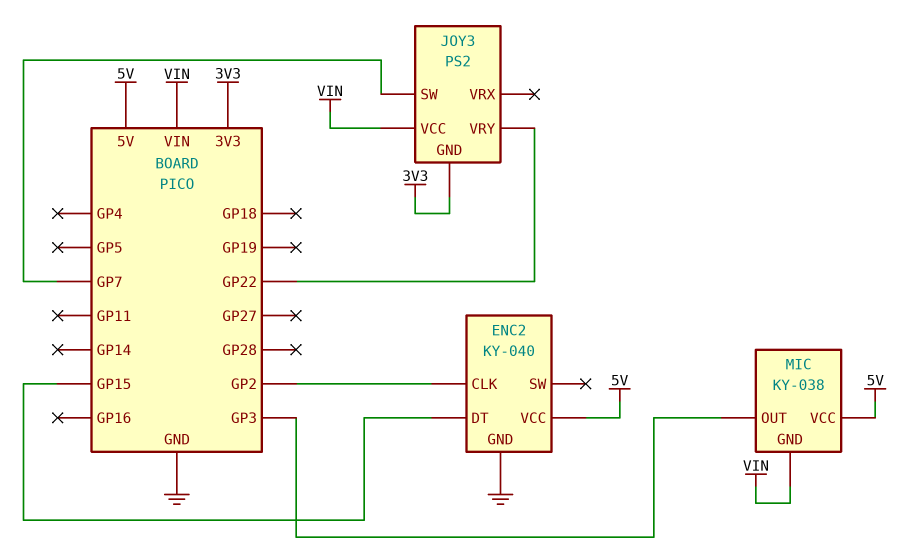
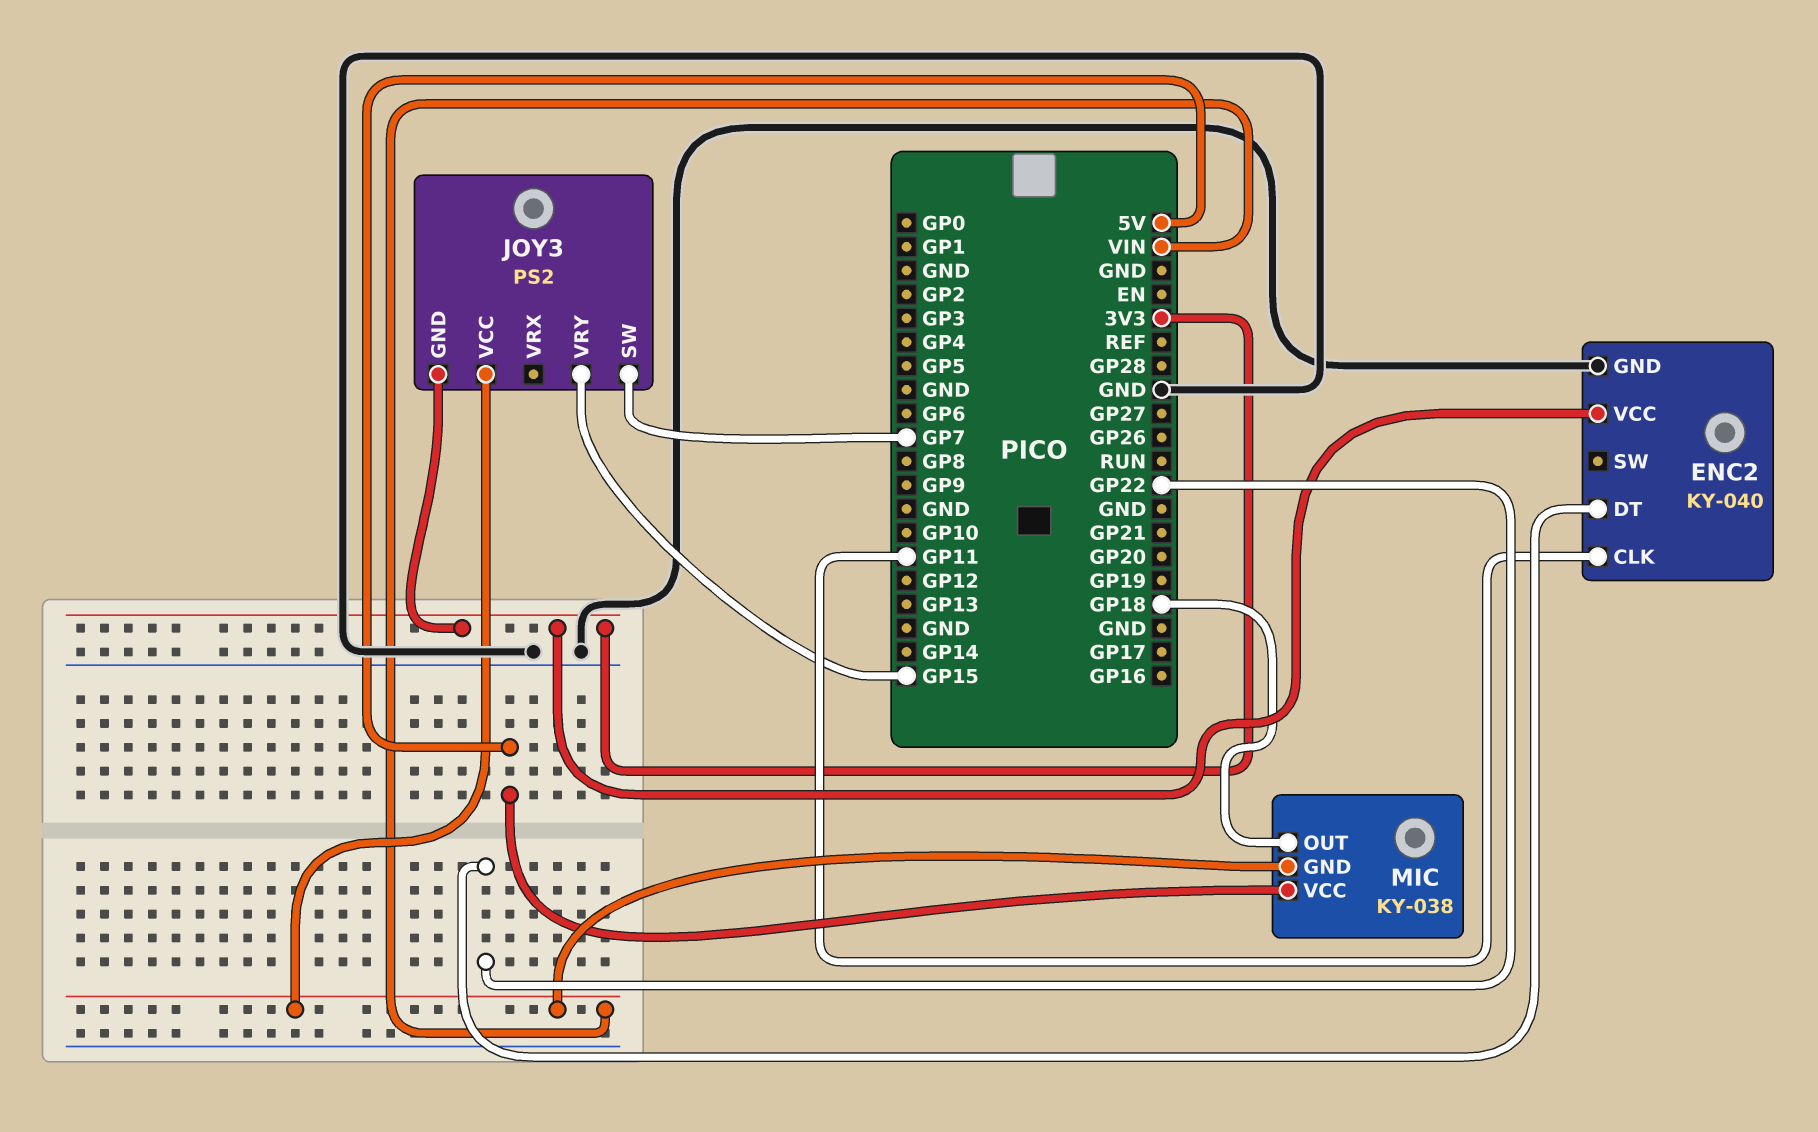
ENC2 pin CLK: GP2 -> GP11
ENC2 pin DT: GP15 -> GP22
ENC2 pin VCC: 5V -> 3V3
JOY3 pin VRY: GP22 -> GP15
MIC pin OUT: GP3 -> GP18

